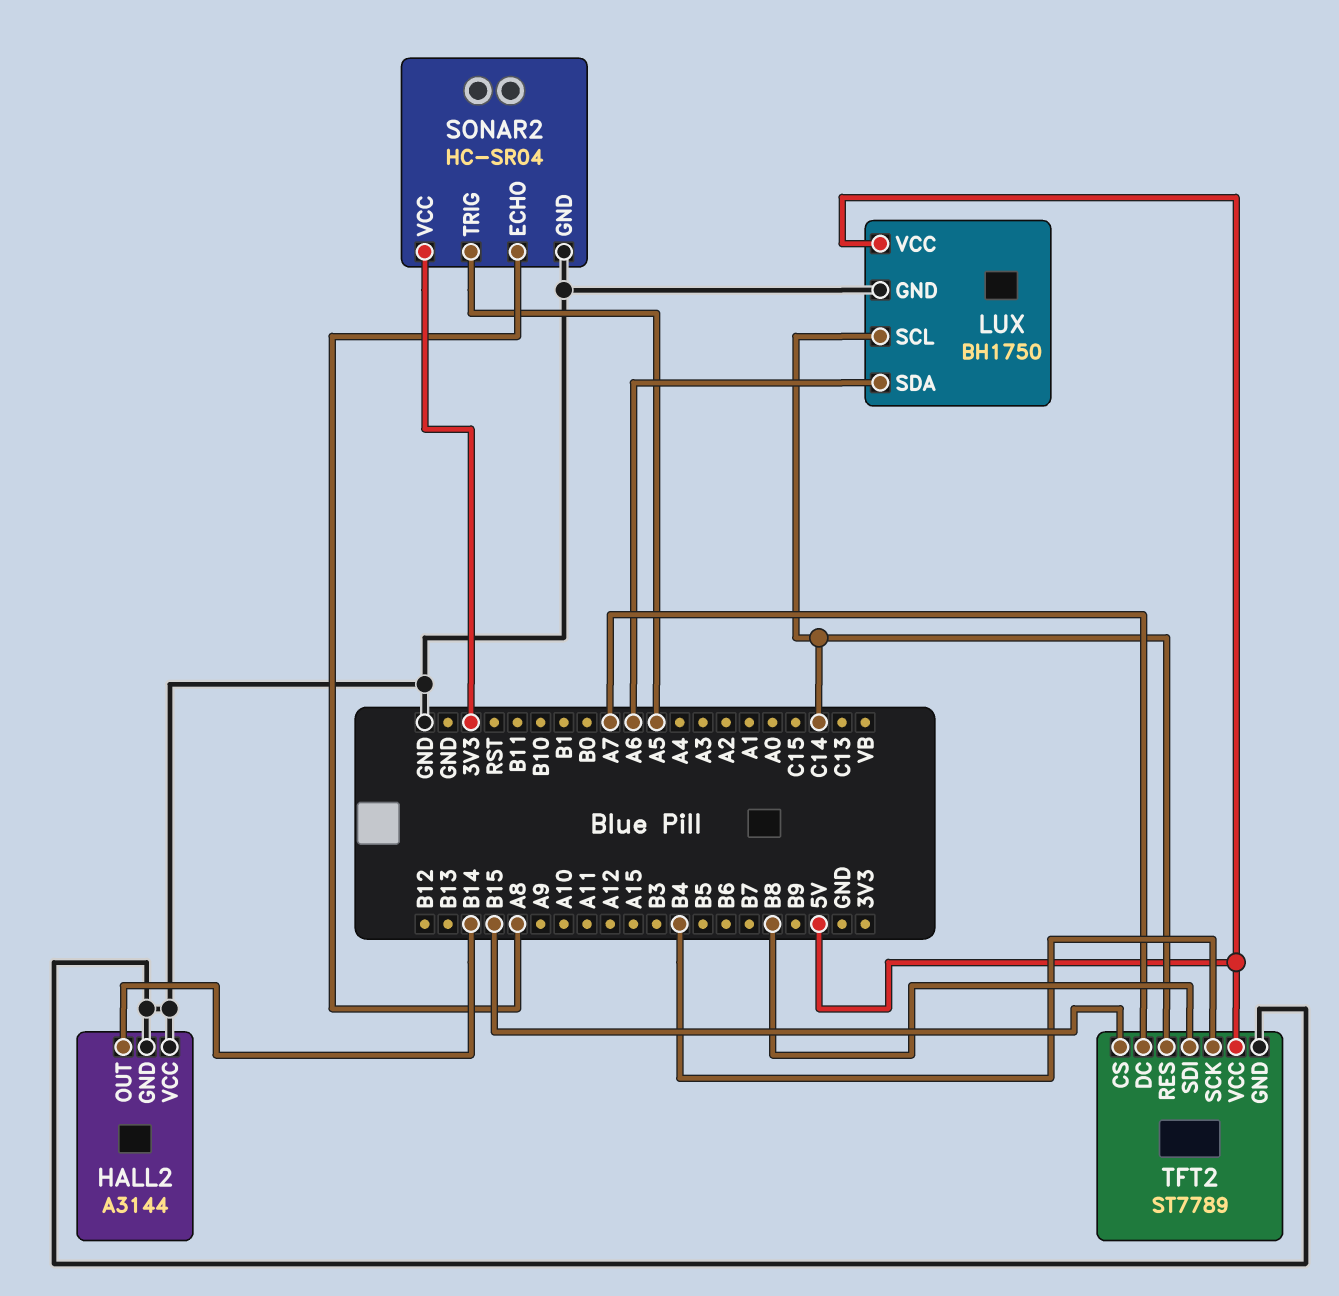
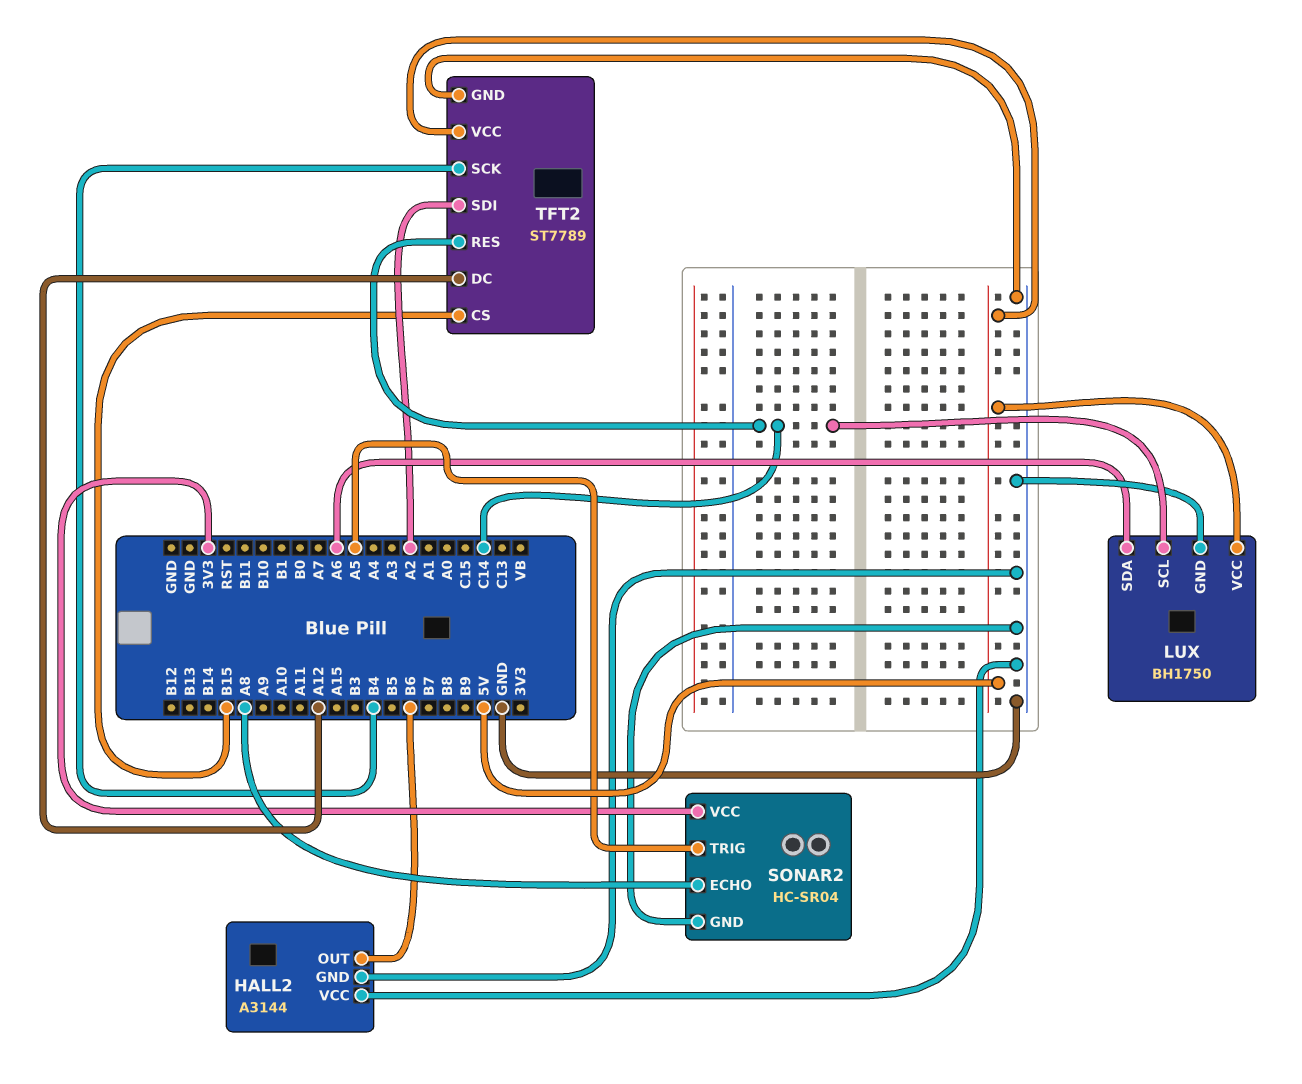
HALL2 pin OUT: B14 -> B6
TFT2 pin DC: A7 -> A12
TFT2 pin SDI: B8 -> A2

